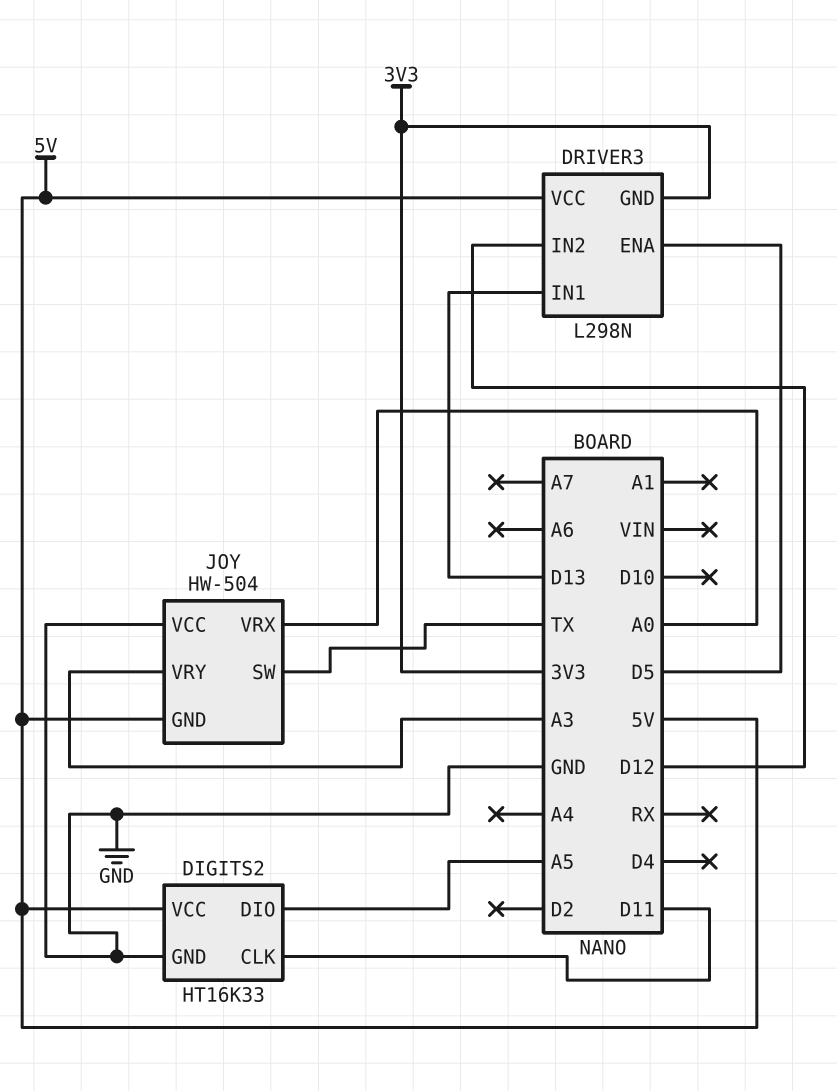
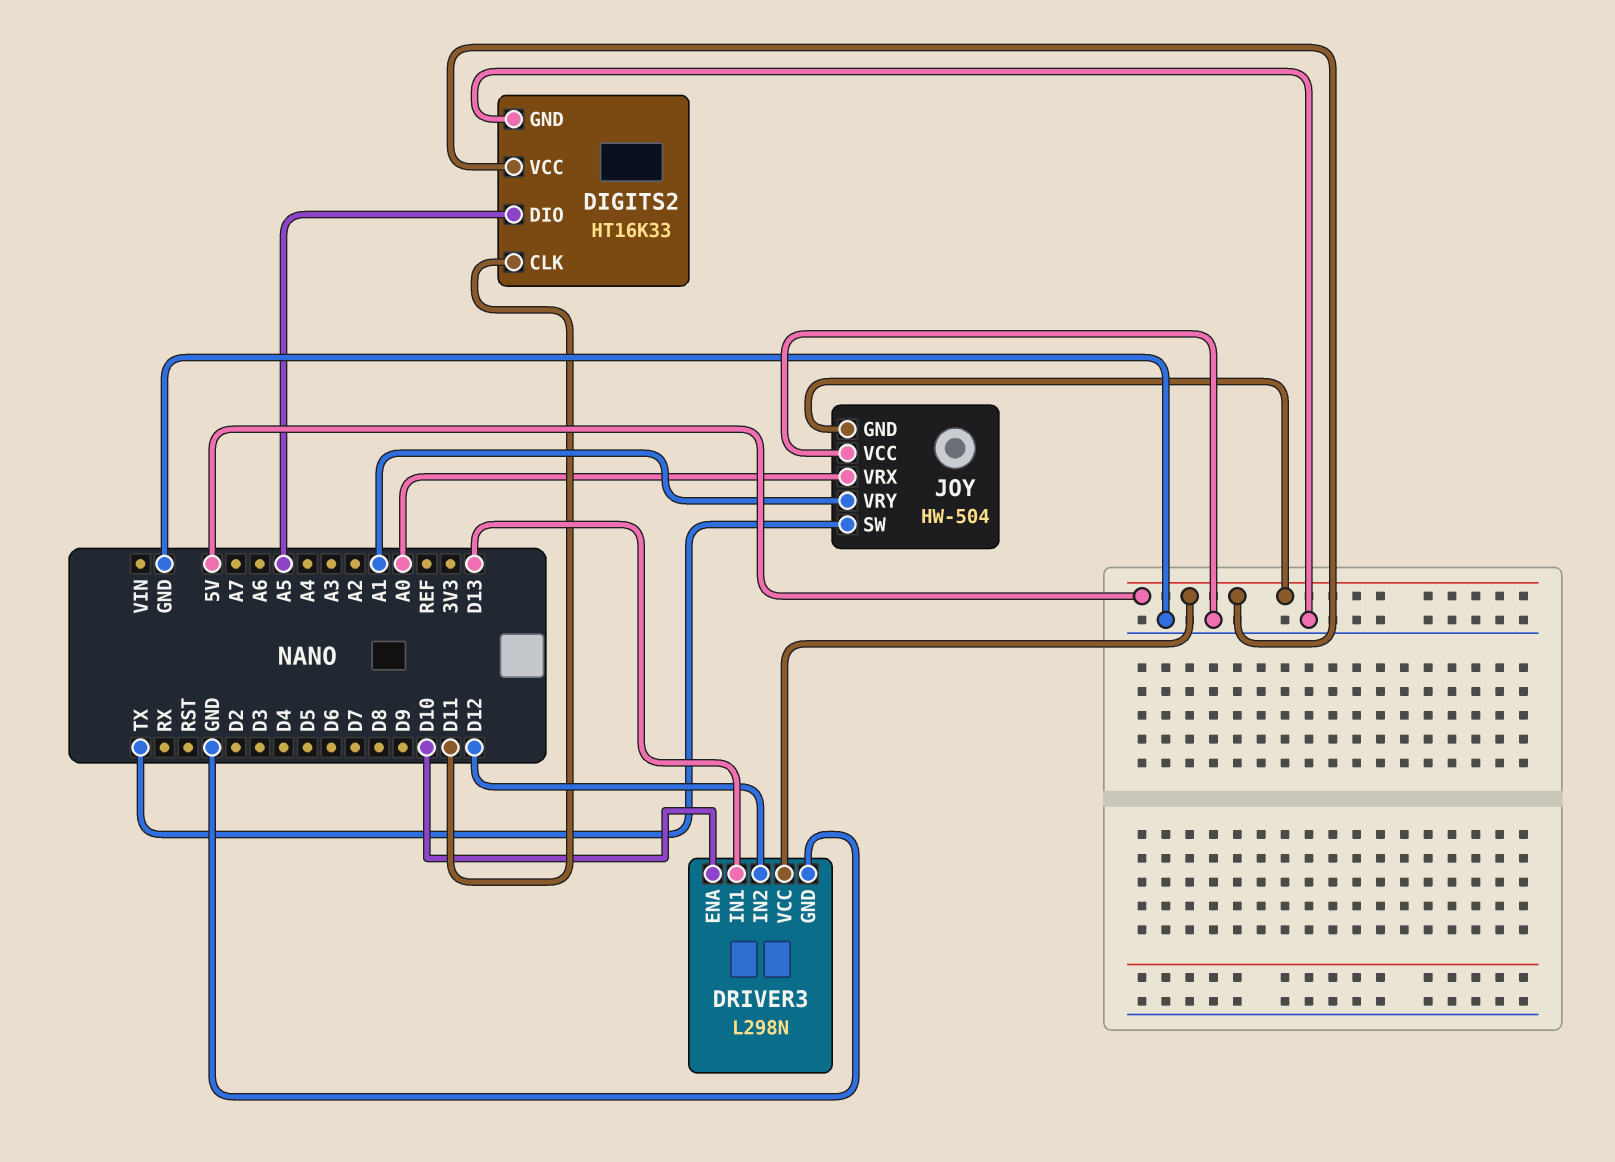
DRIVER3 pin ENA: D5 -> D10
DRIVER3 pin GND: 3V3 -> GND
JOY pin VRY: A3 -> A1

